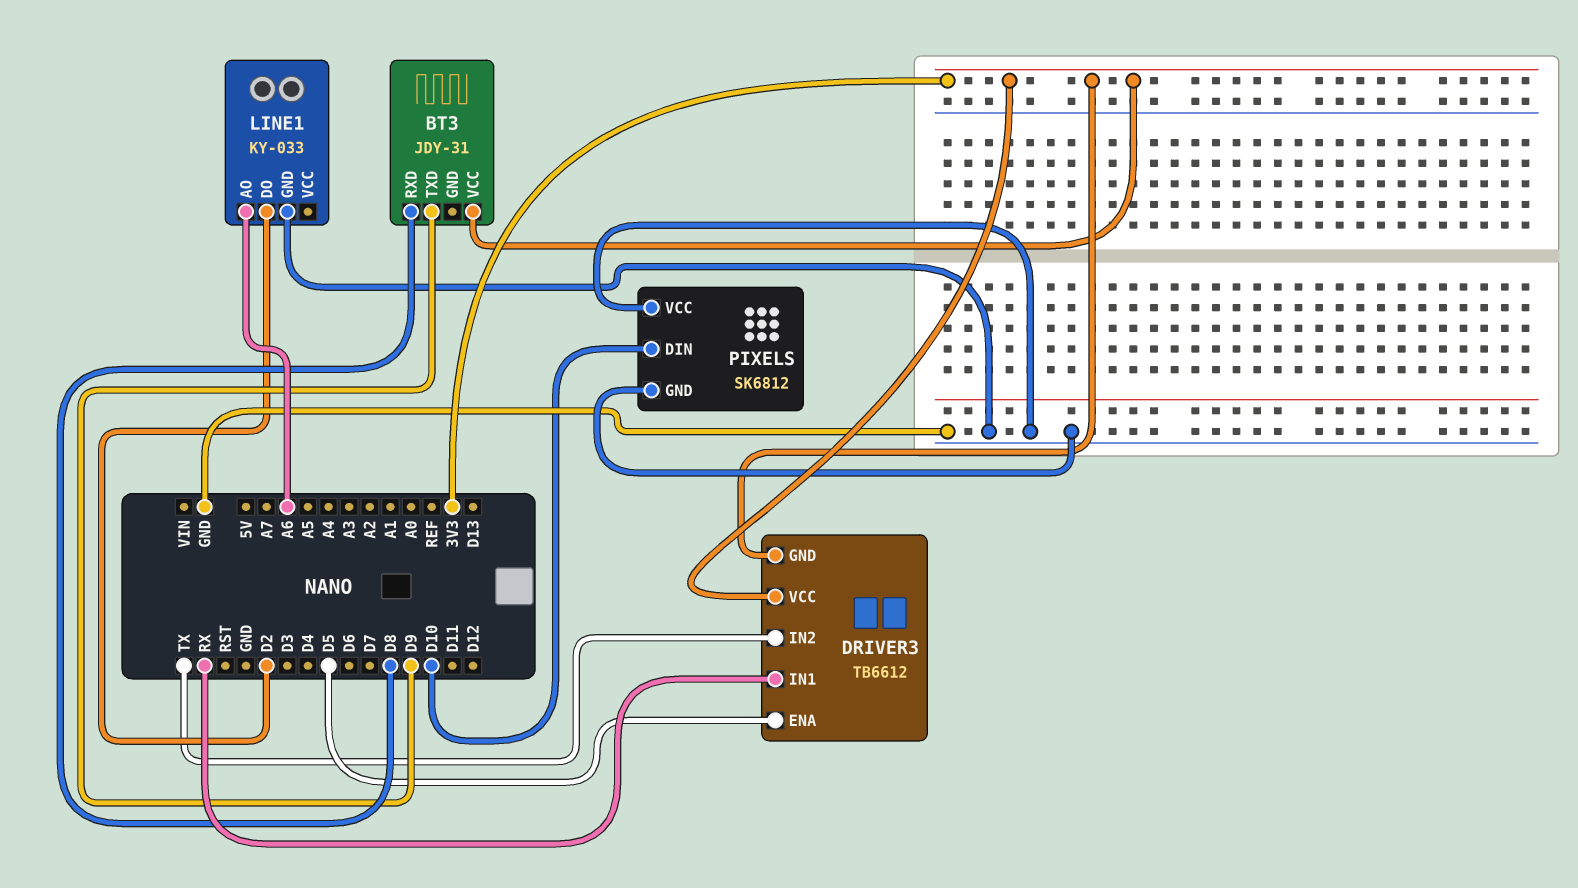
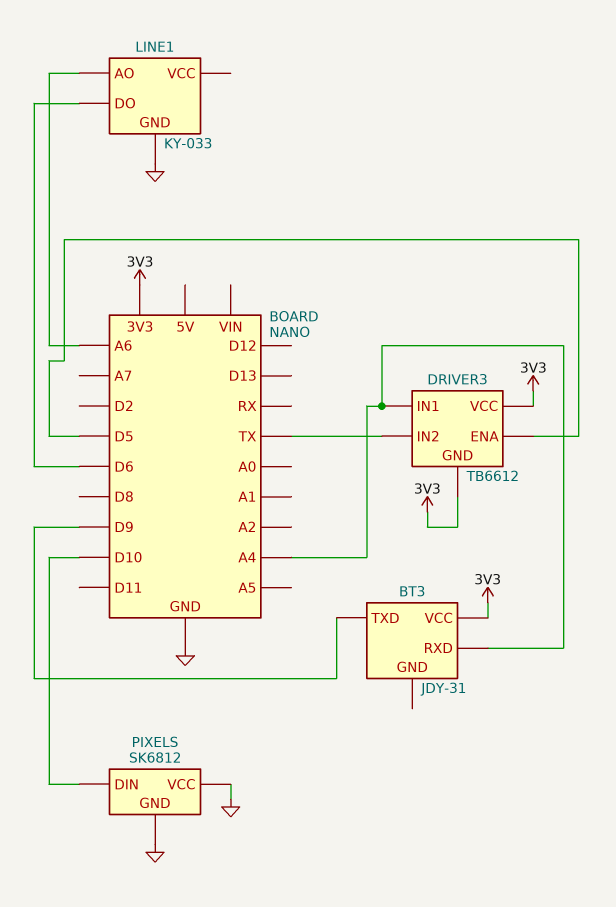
BT3 pin RXD: D8 -> A4
DRIVER3 pin IN1: RX -> A4
LINE1 pin DO: D2 -> D6

